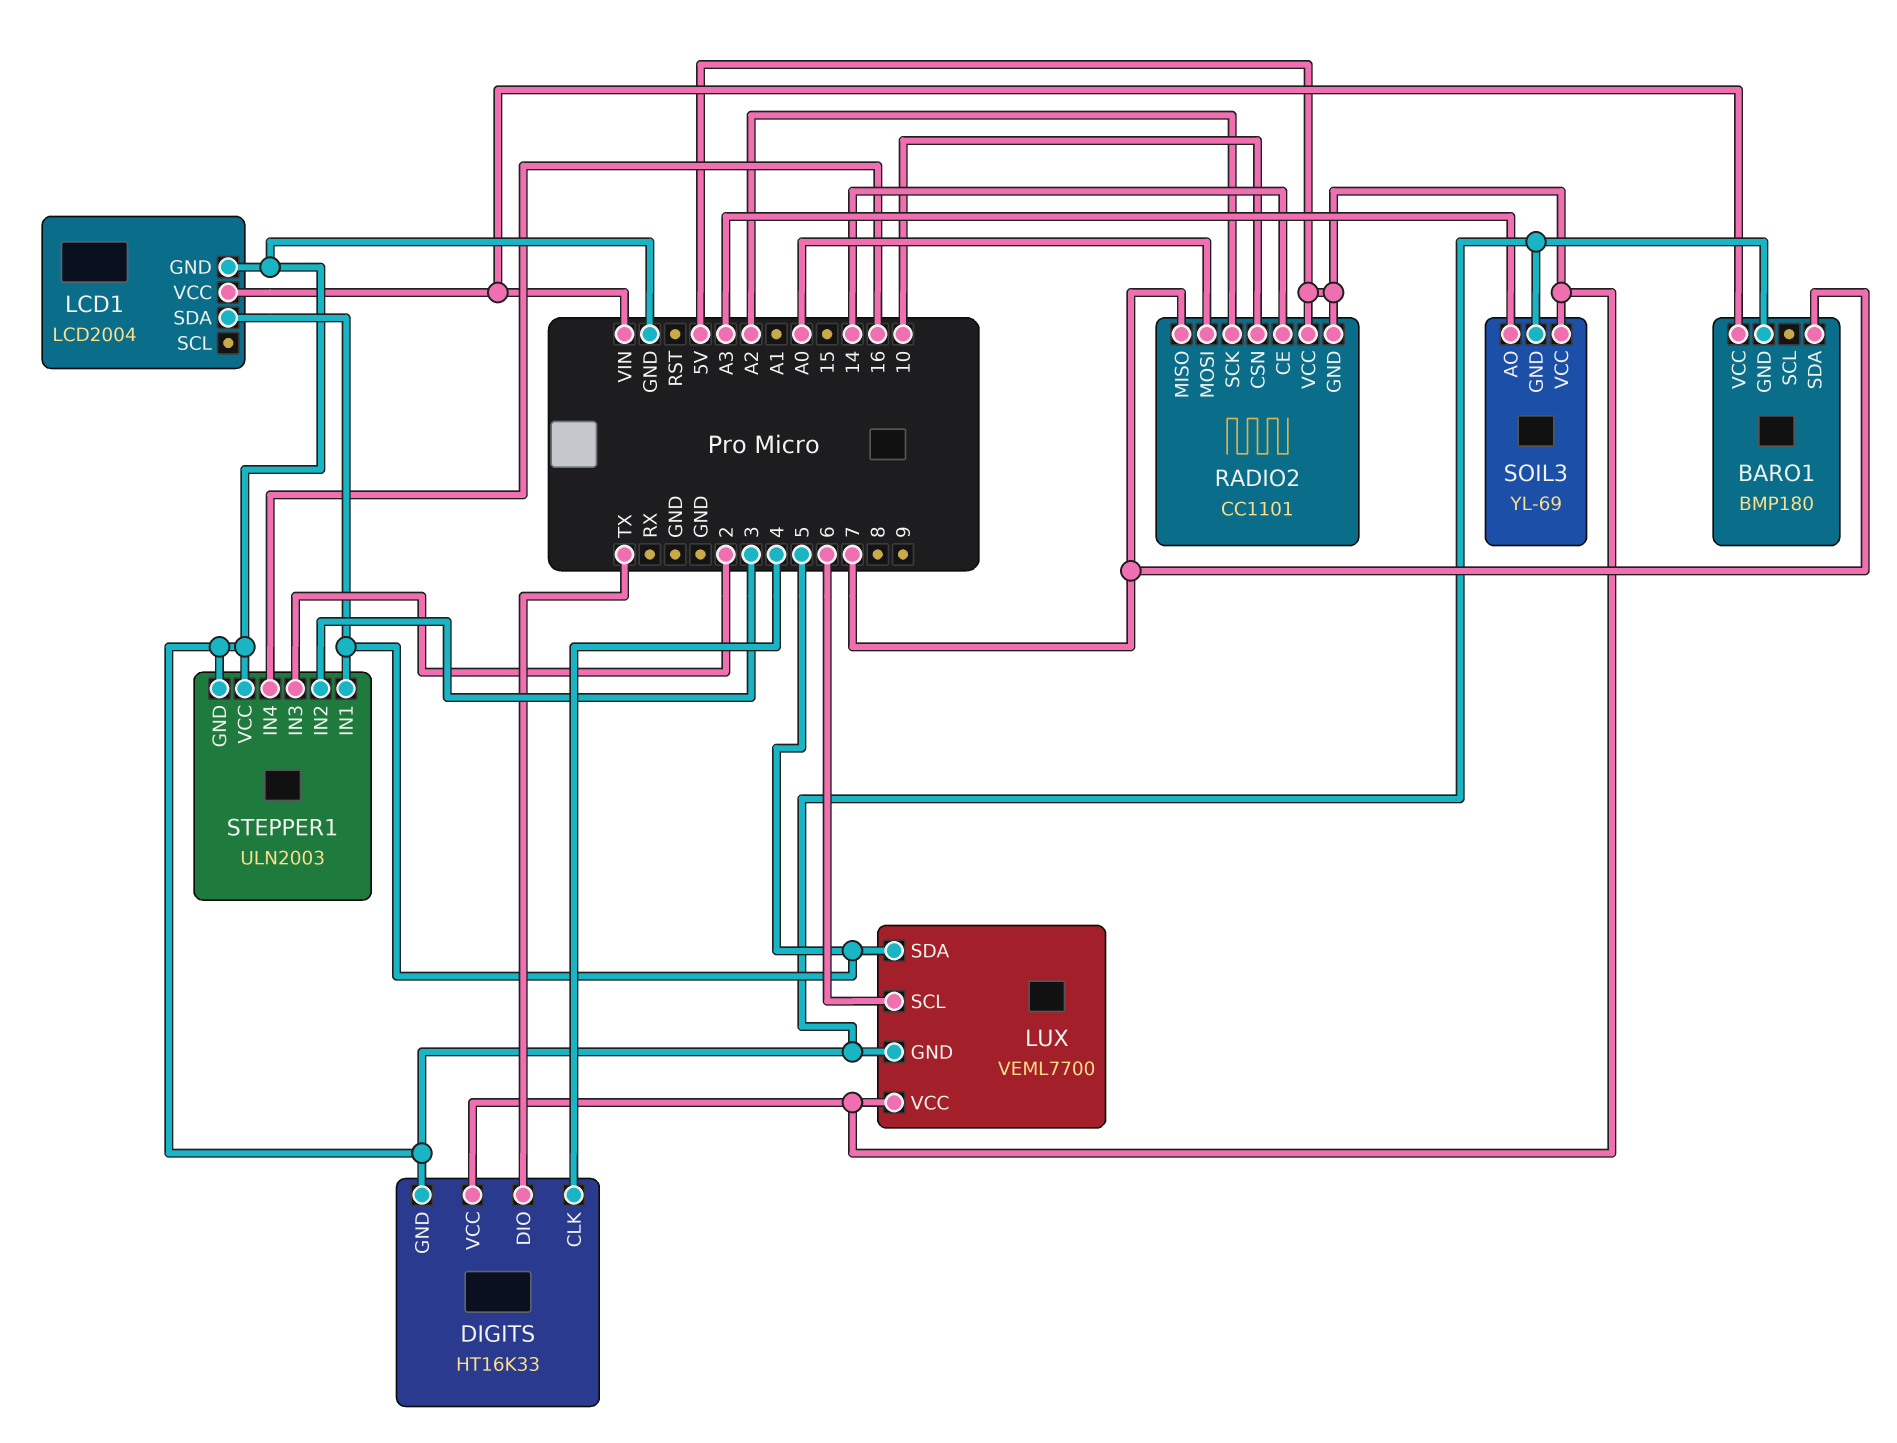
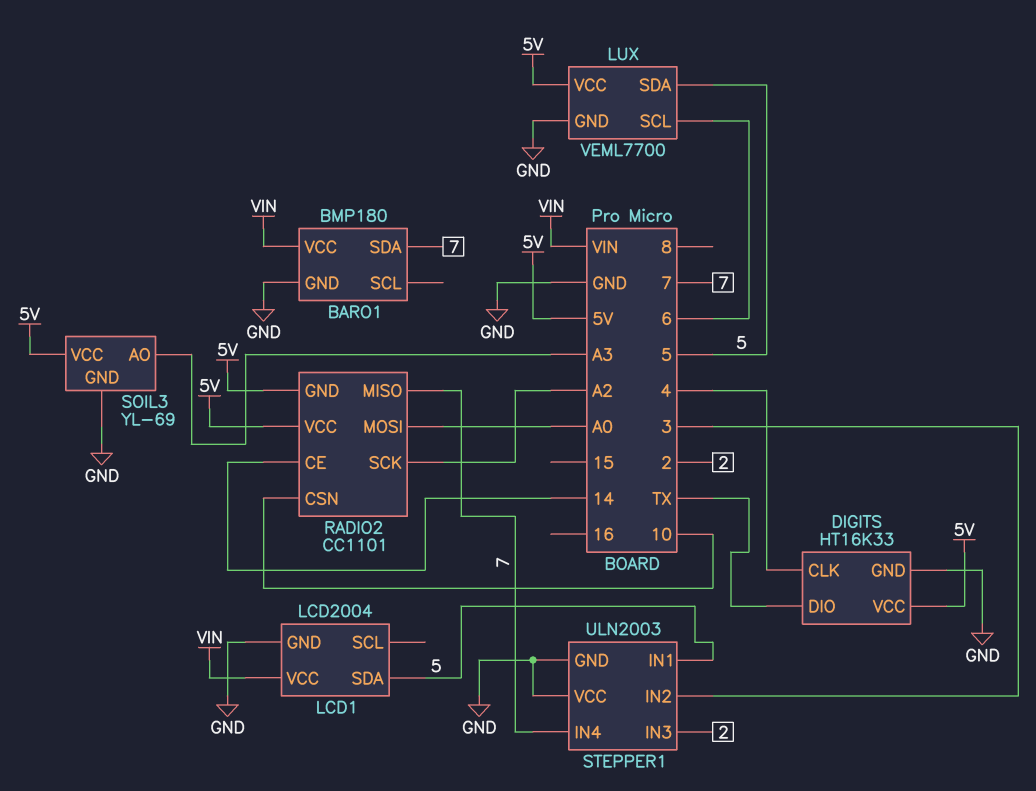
STEPPER1 pin IN4: 16 -> 7

